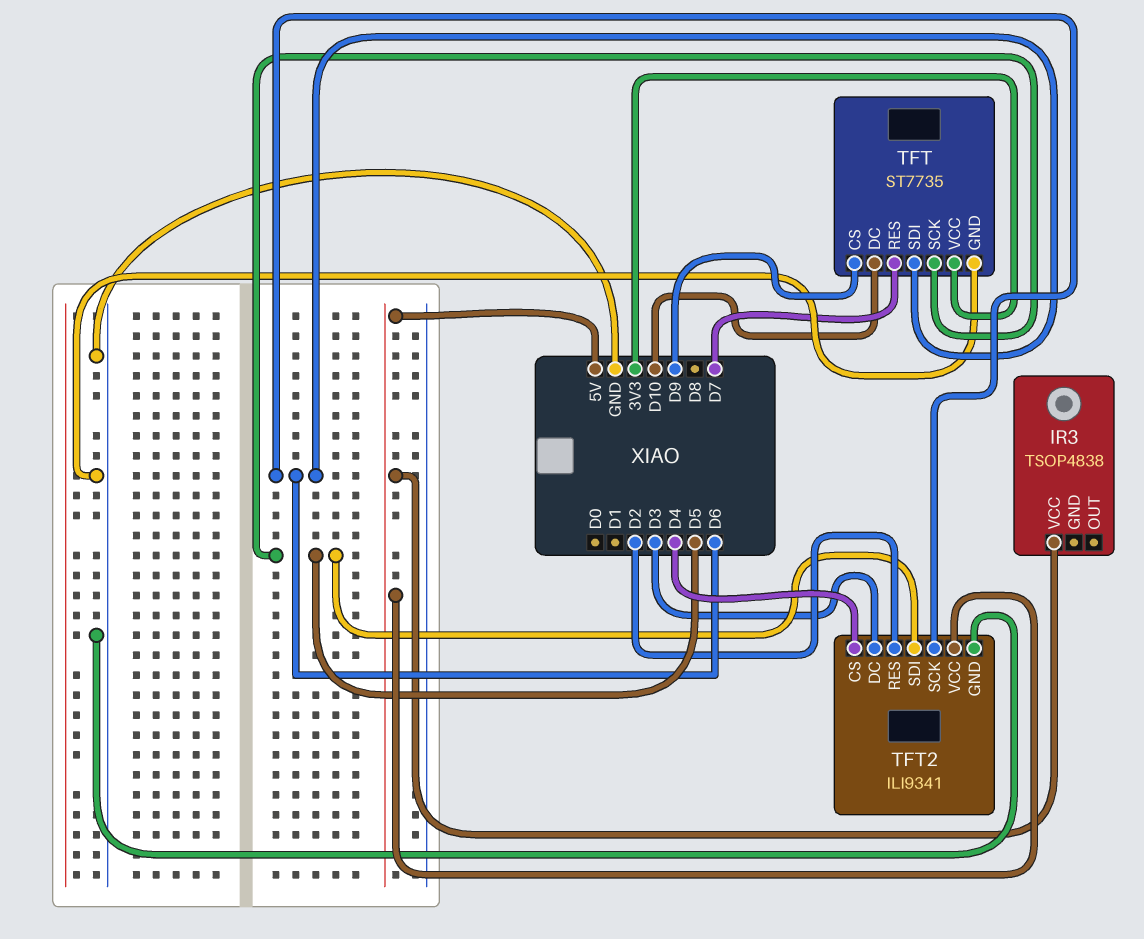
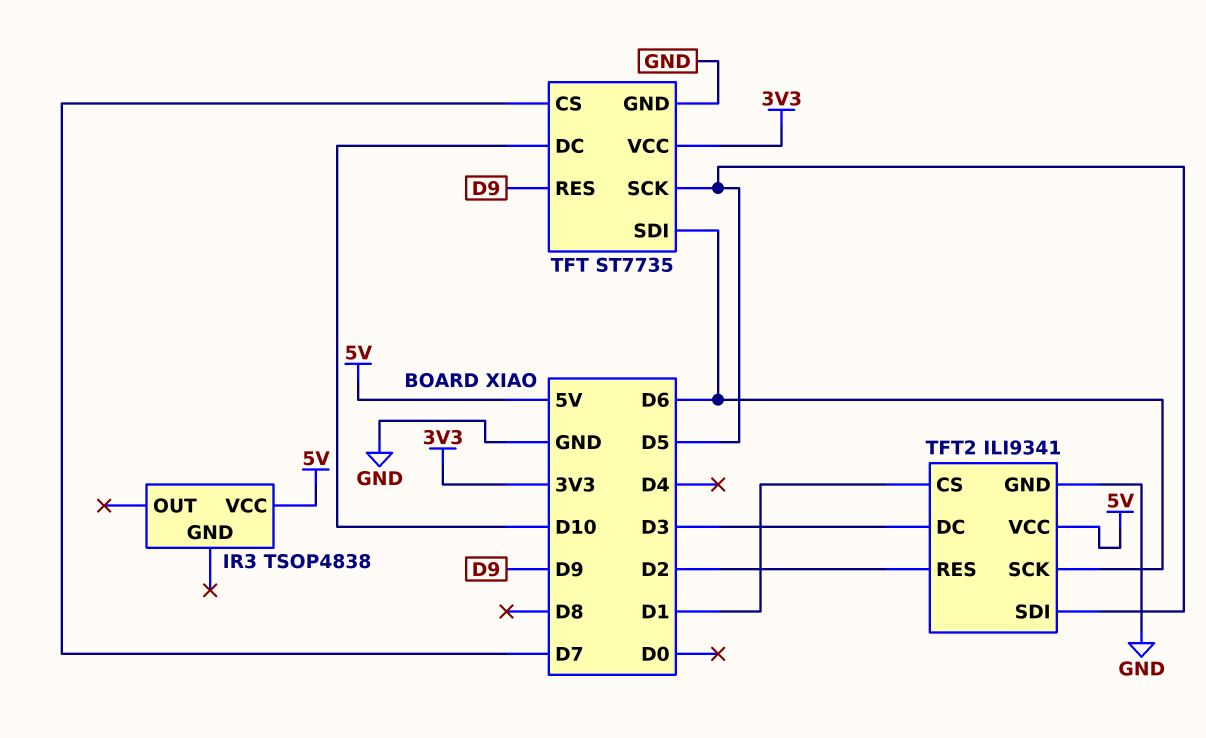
TFT pin CS: D9 -> D7
TFT pin RES: D7 -> D9
TFT2 pin CS: D4 -> D1

